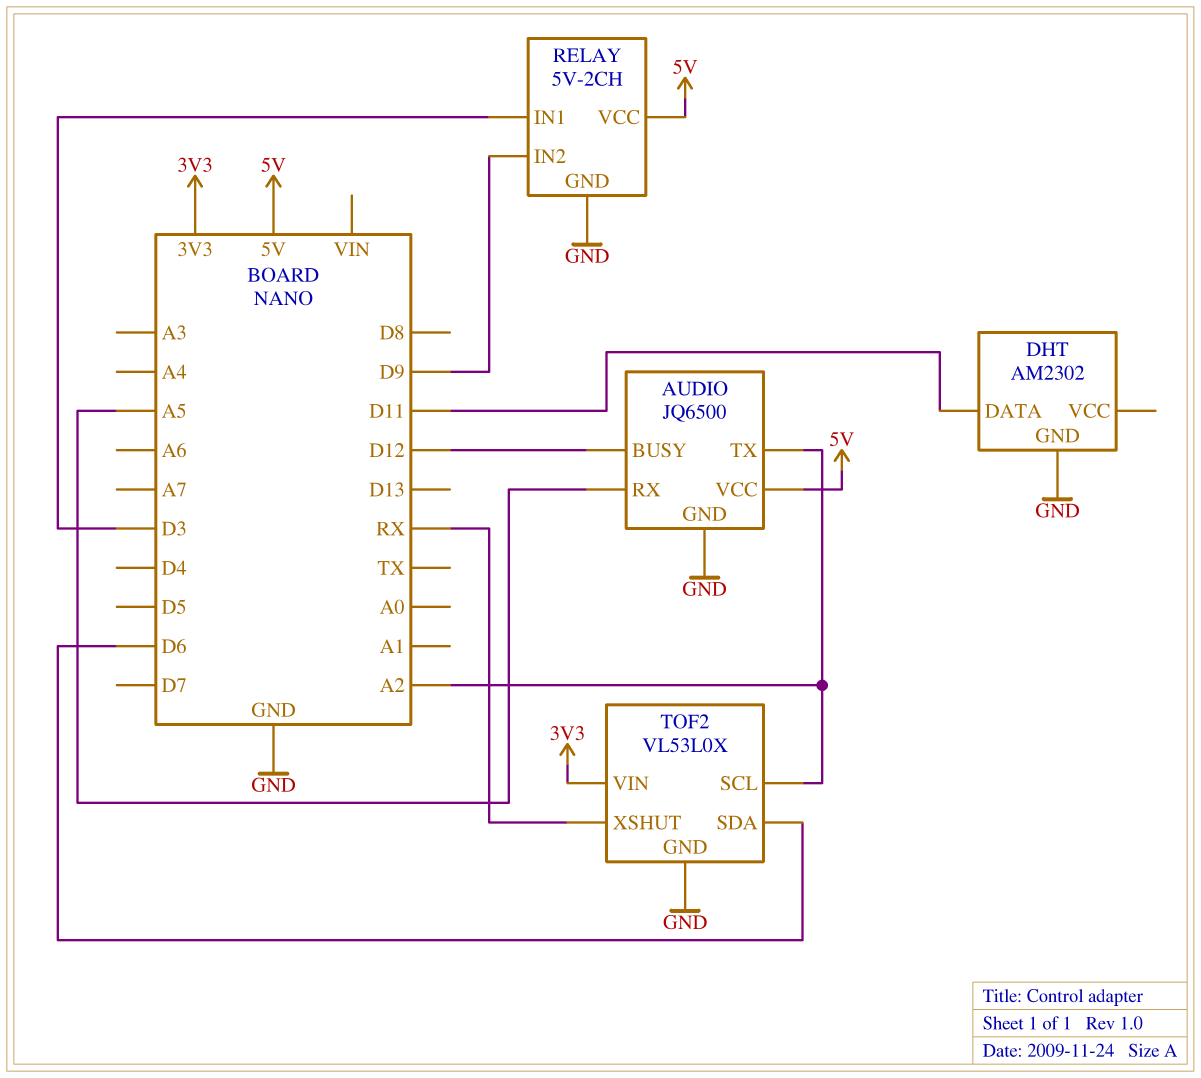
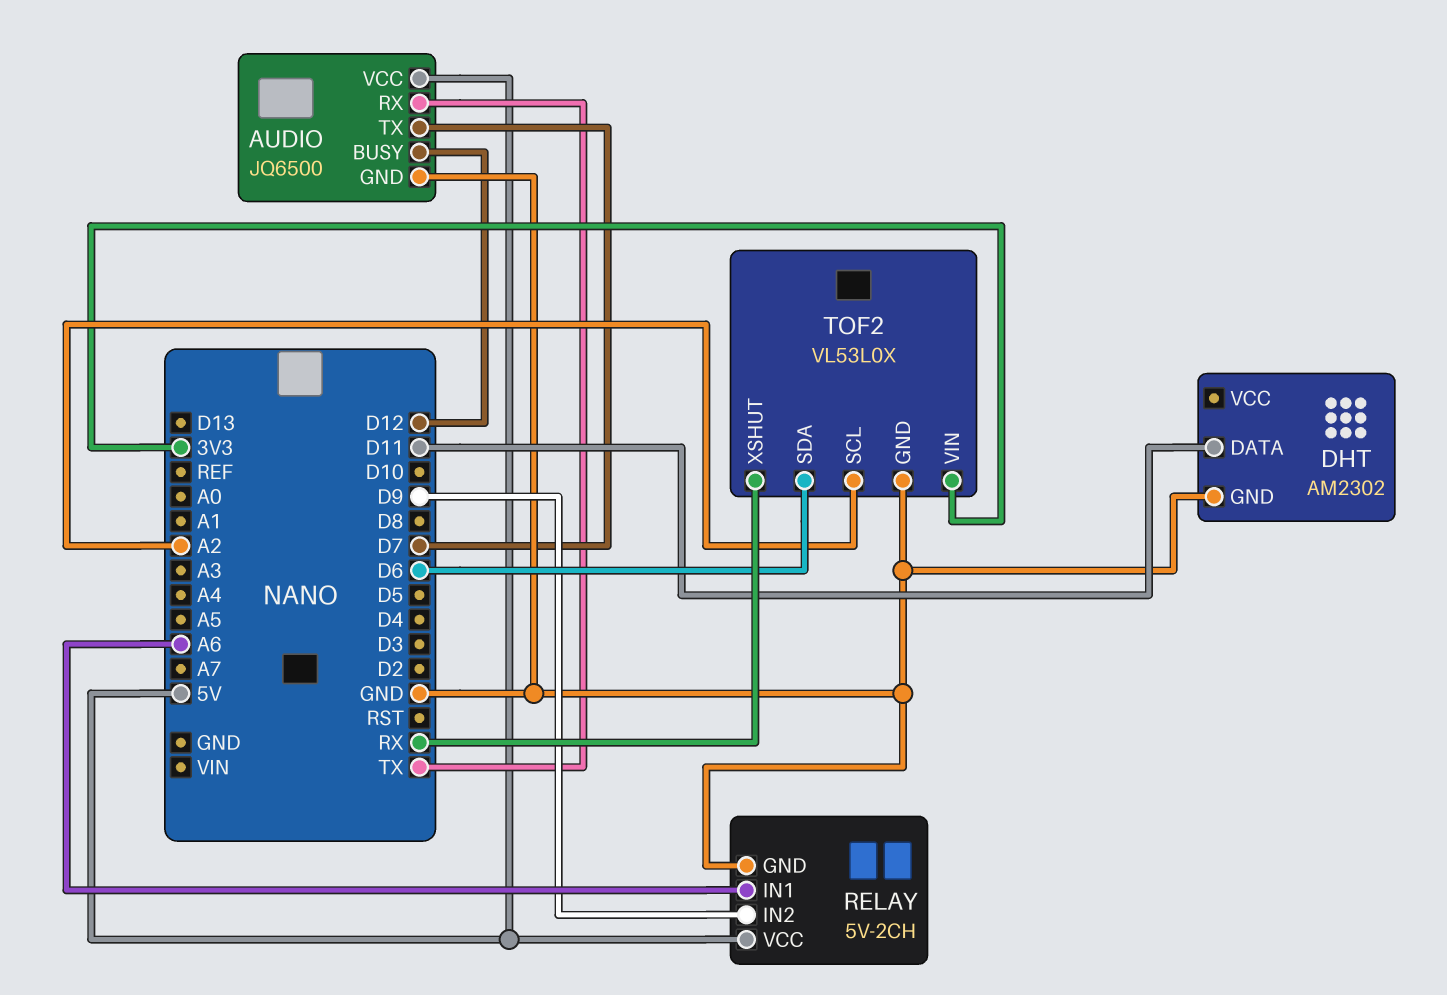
AUDIO pin RX: A5 -> TX
AUDIO pin TX: A2 -> D7
RELAY pin IN1: D3 -> A6

